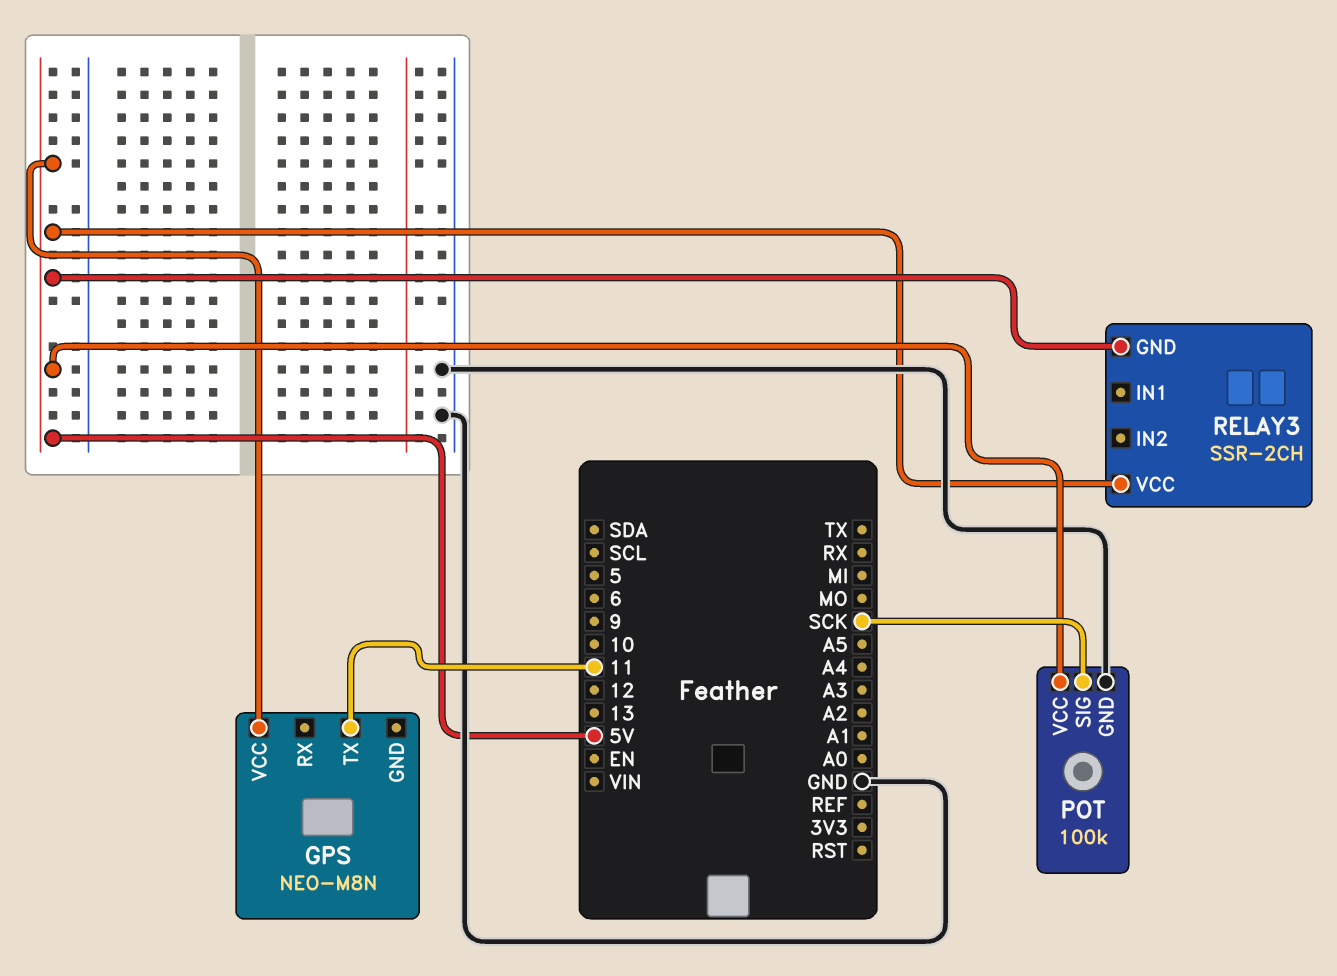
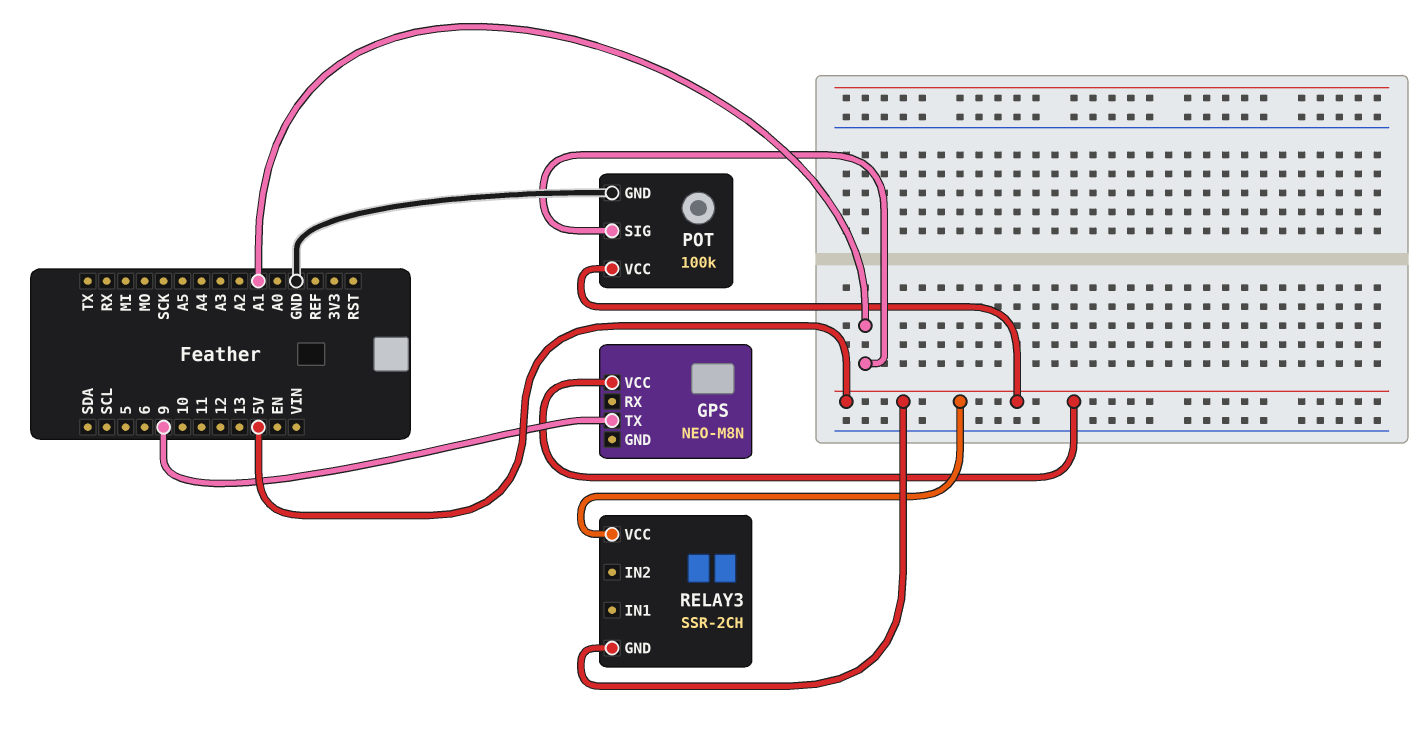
GPS pin TX: 11 -> 9
POT pin SIG: SCK -> A1

